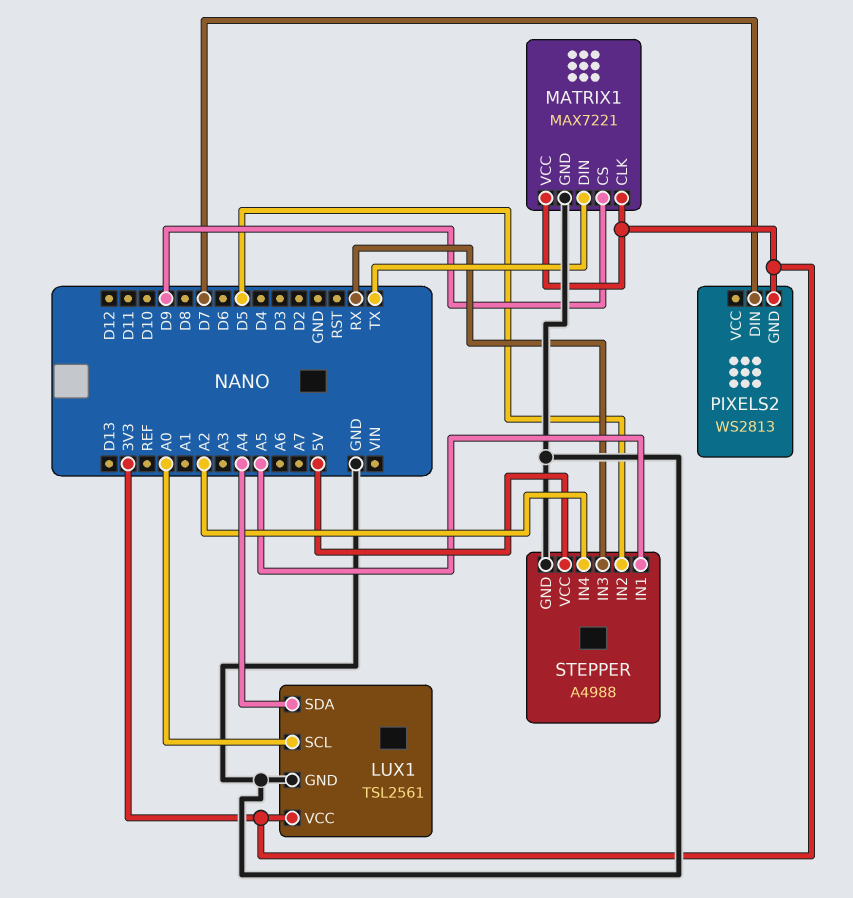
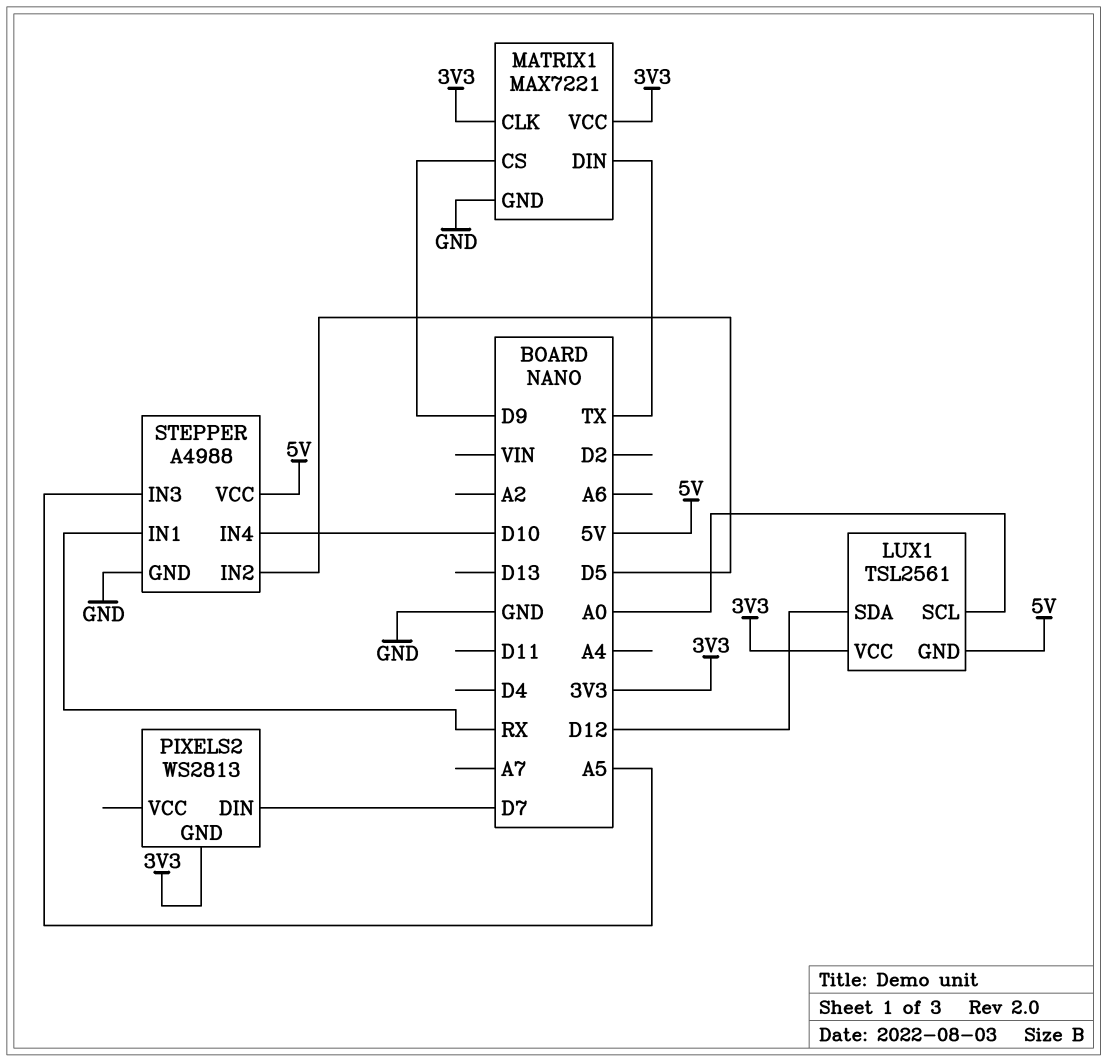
LUX1 pin GND: GND -> 5V
LUX1 pin SDA: A4 -> D12
STEPPER pin IN1: A5 -> RX
STEPPER pin IN3: RX -> A5
STEPPER pin IN4: A2 -> D10

